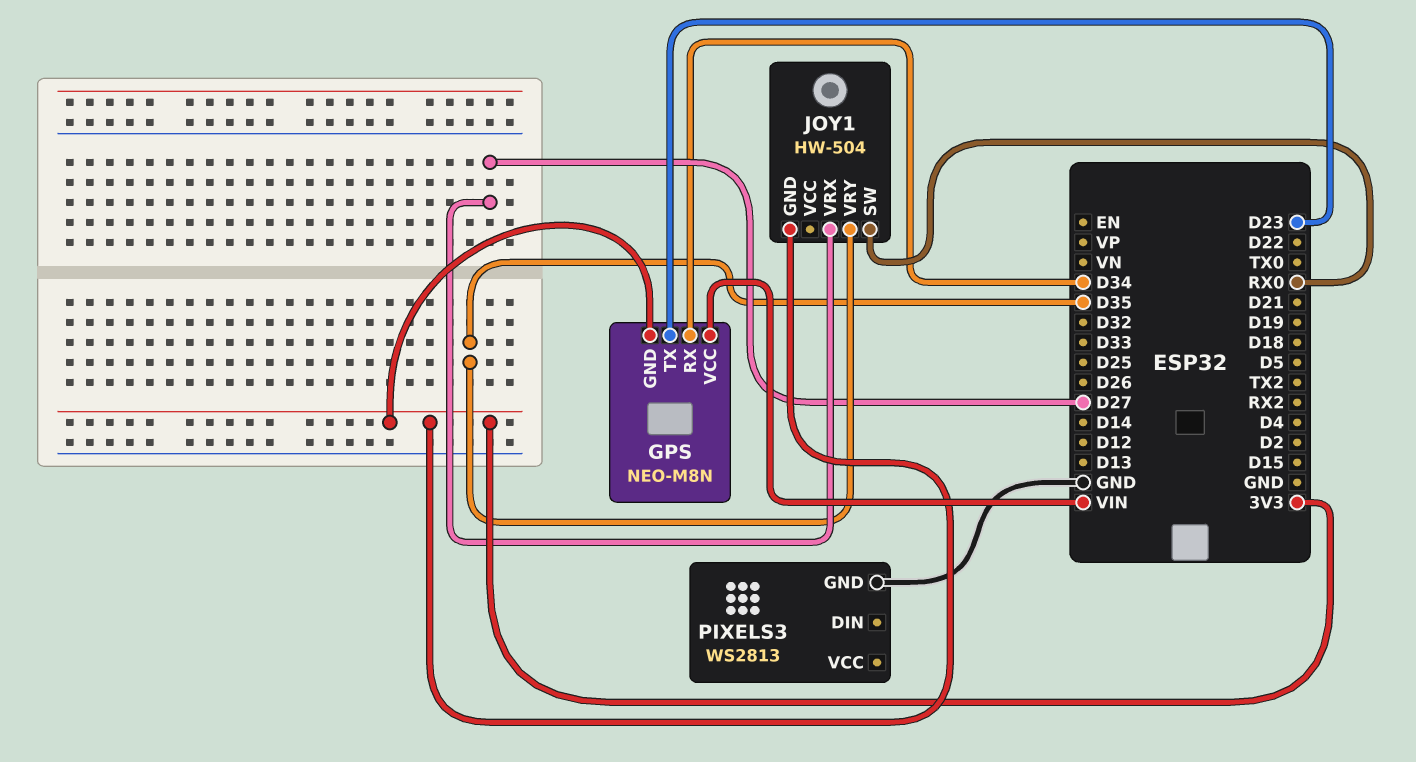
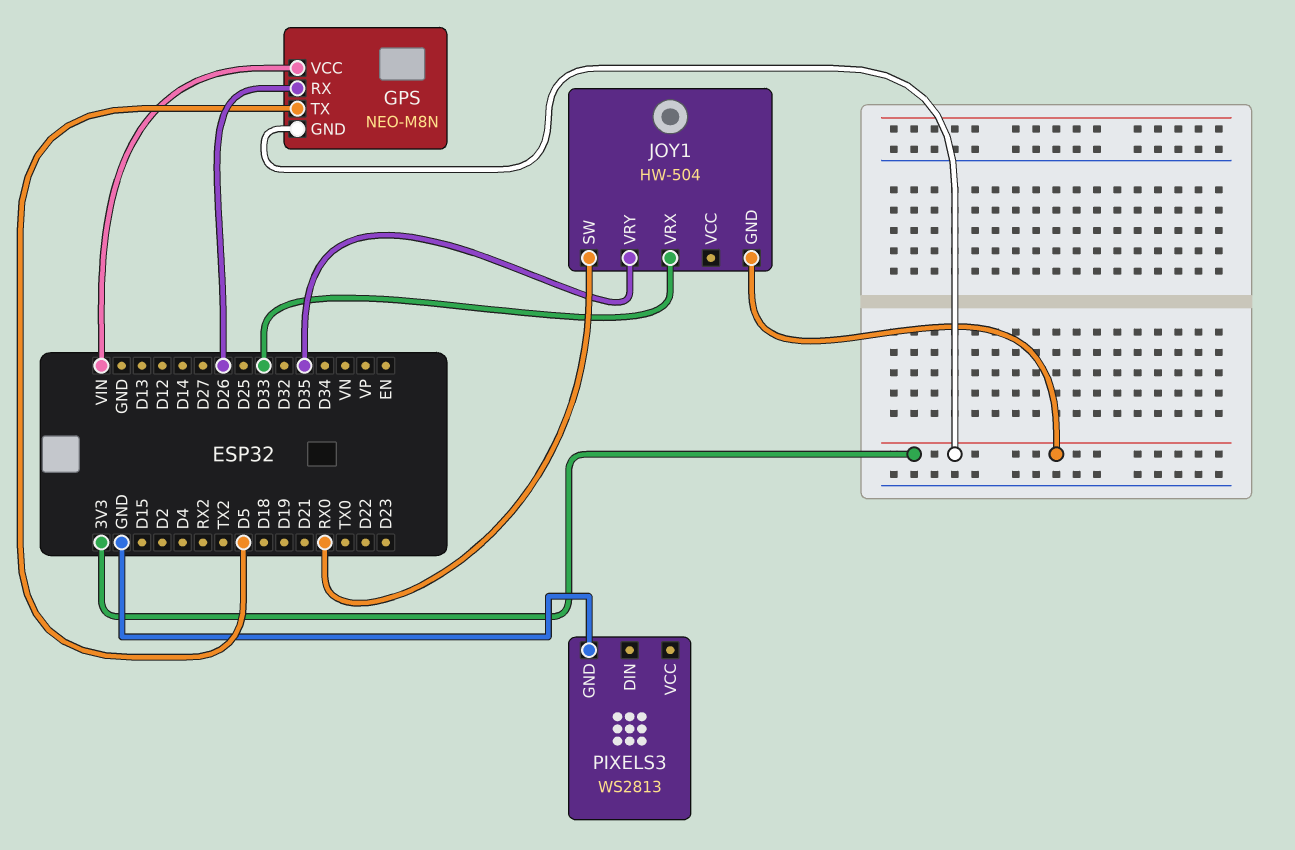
GPS pin RX: D34 -> D26
GPS pin TX: D23 -> D5
JOY1 pin VRX: D27 -> D33

